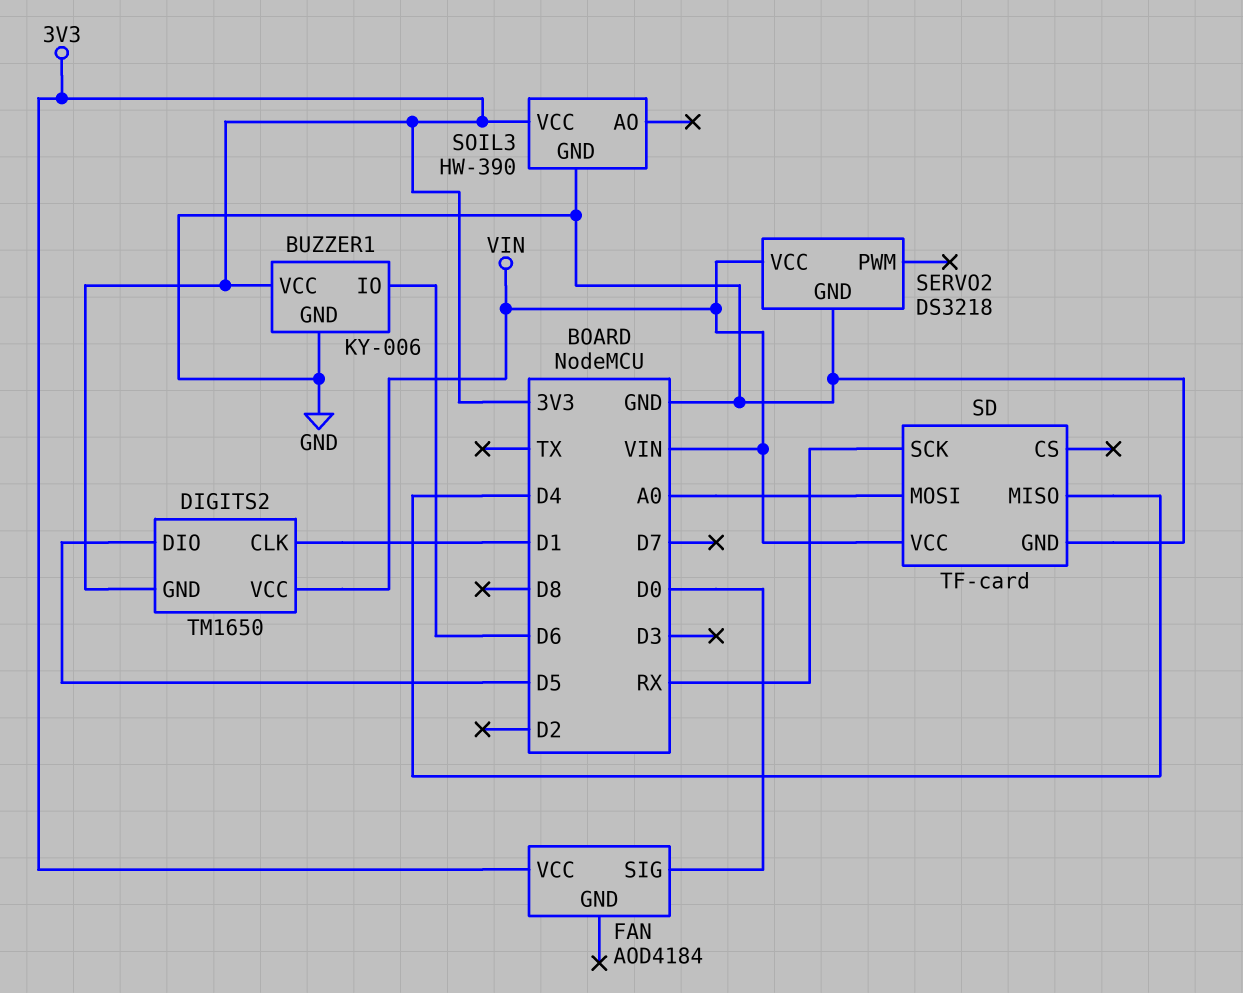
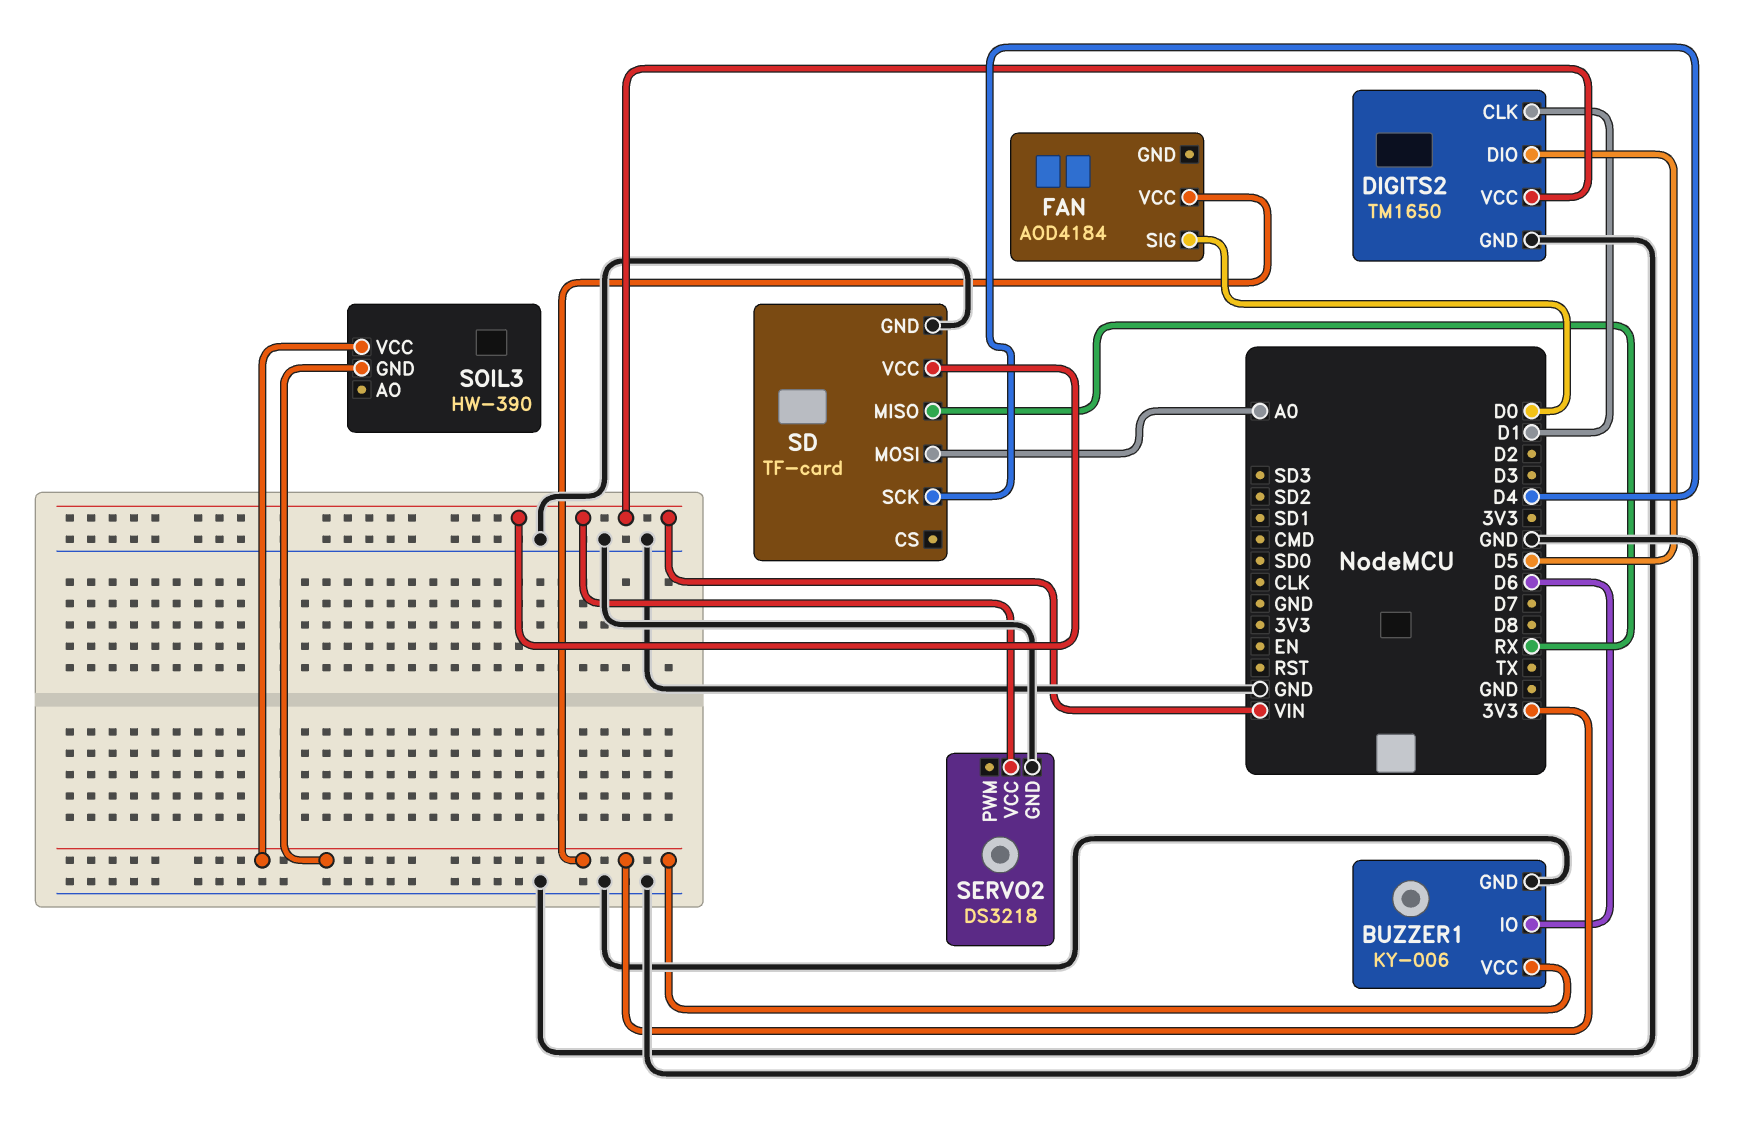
DIGITS2 pin GND: 3V3 -> GND
SD pin MISO: D4 -> RX
SD pin SCK: RX -> D4
SOIL3 pin GND: GND -> 3V3

